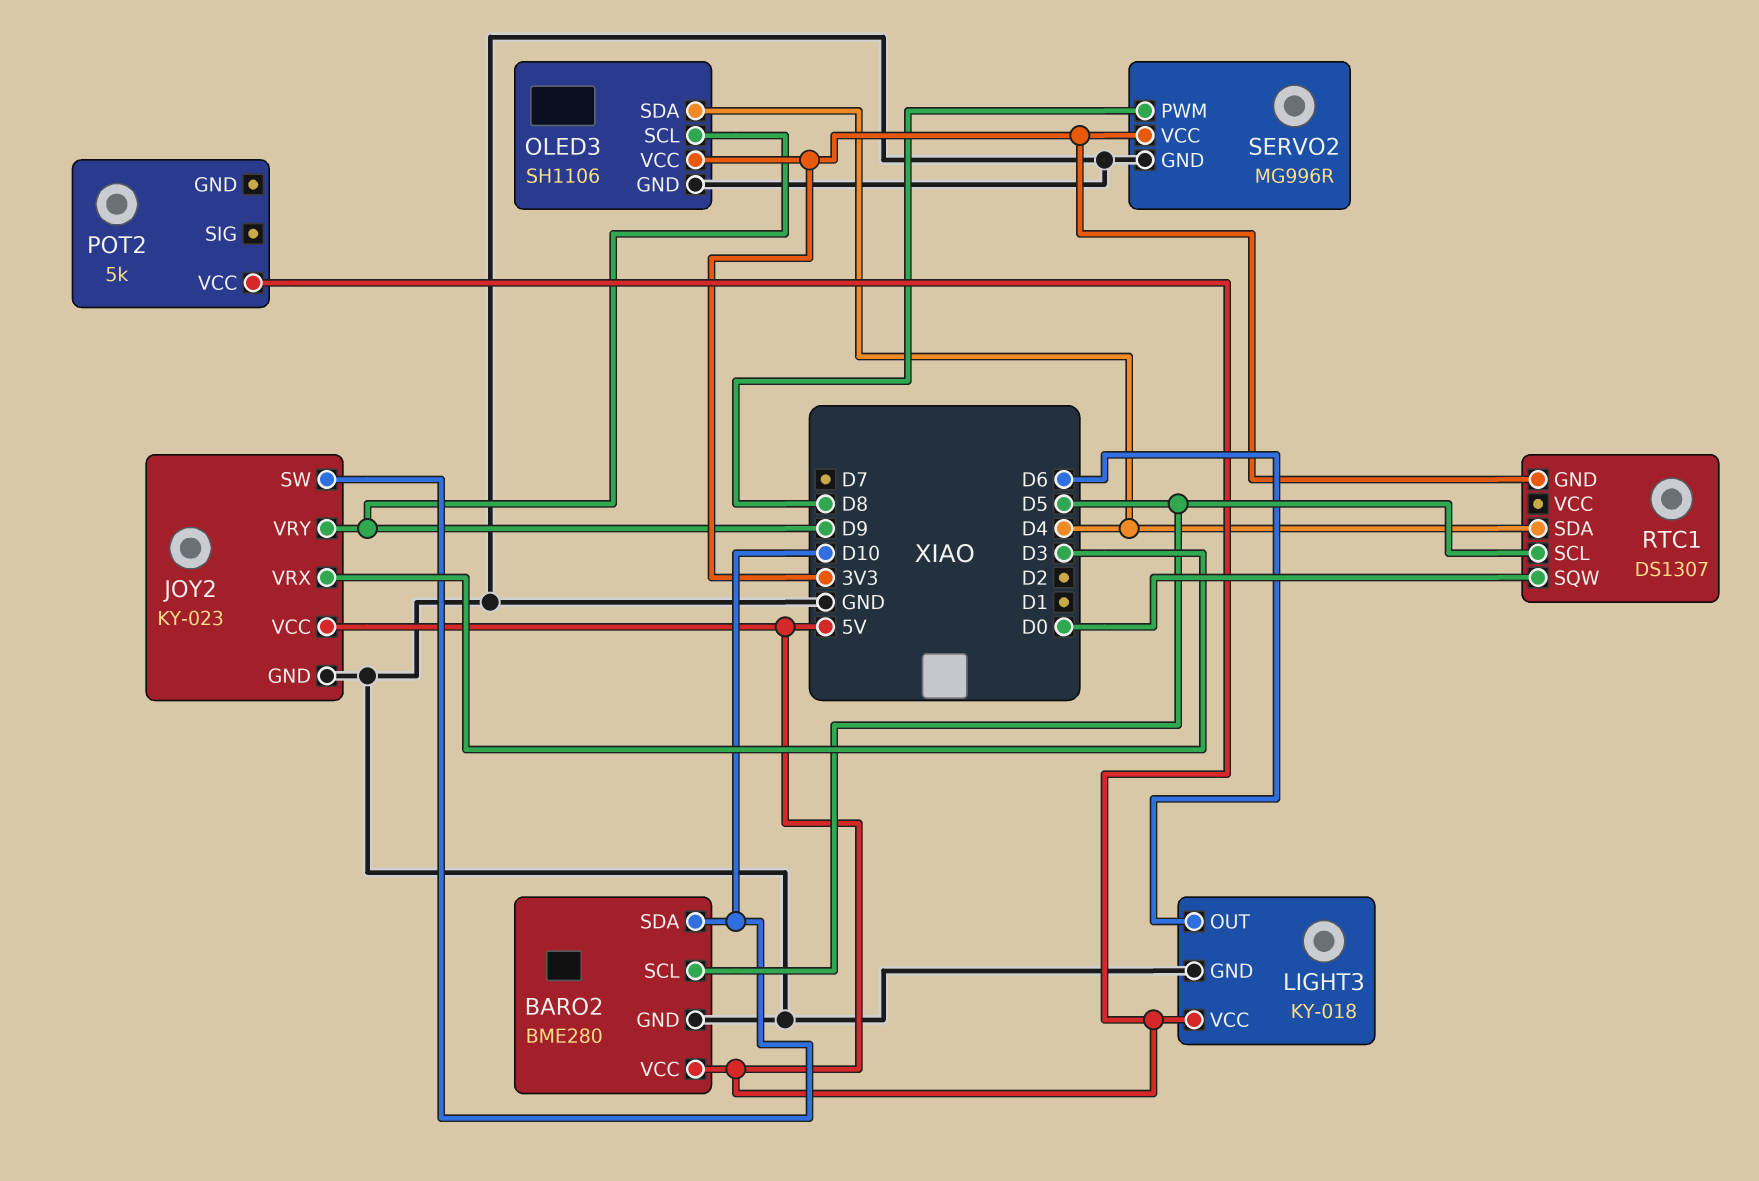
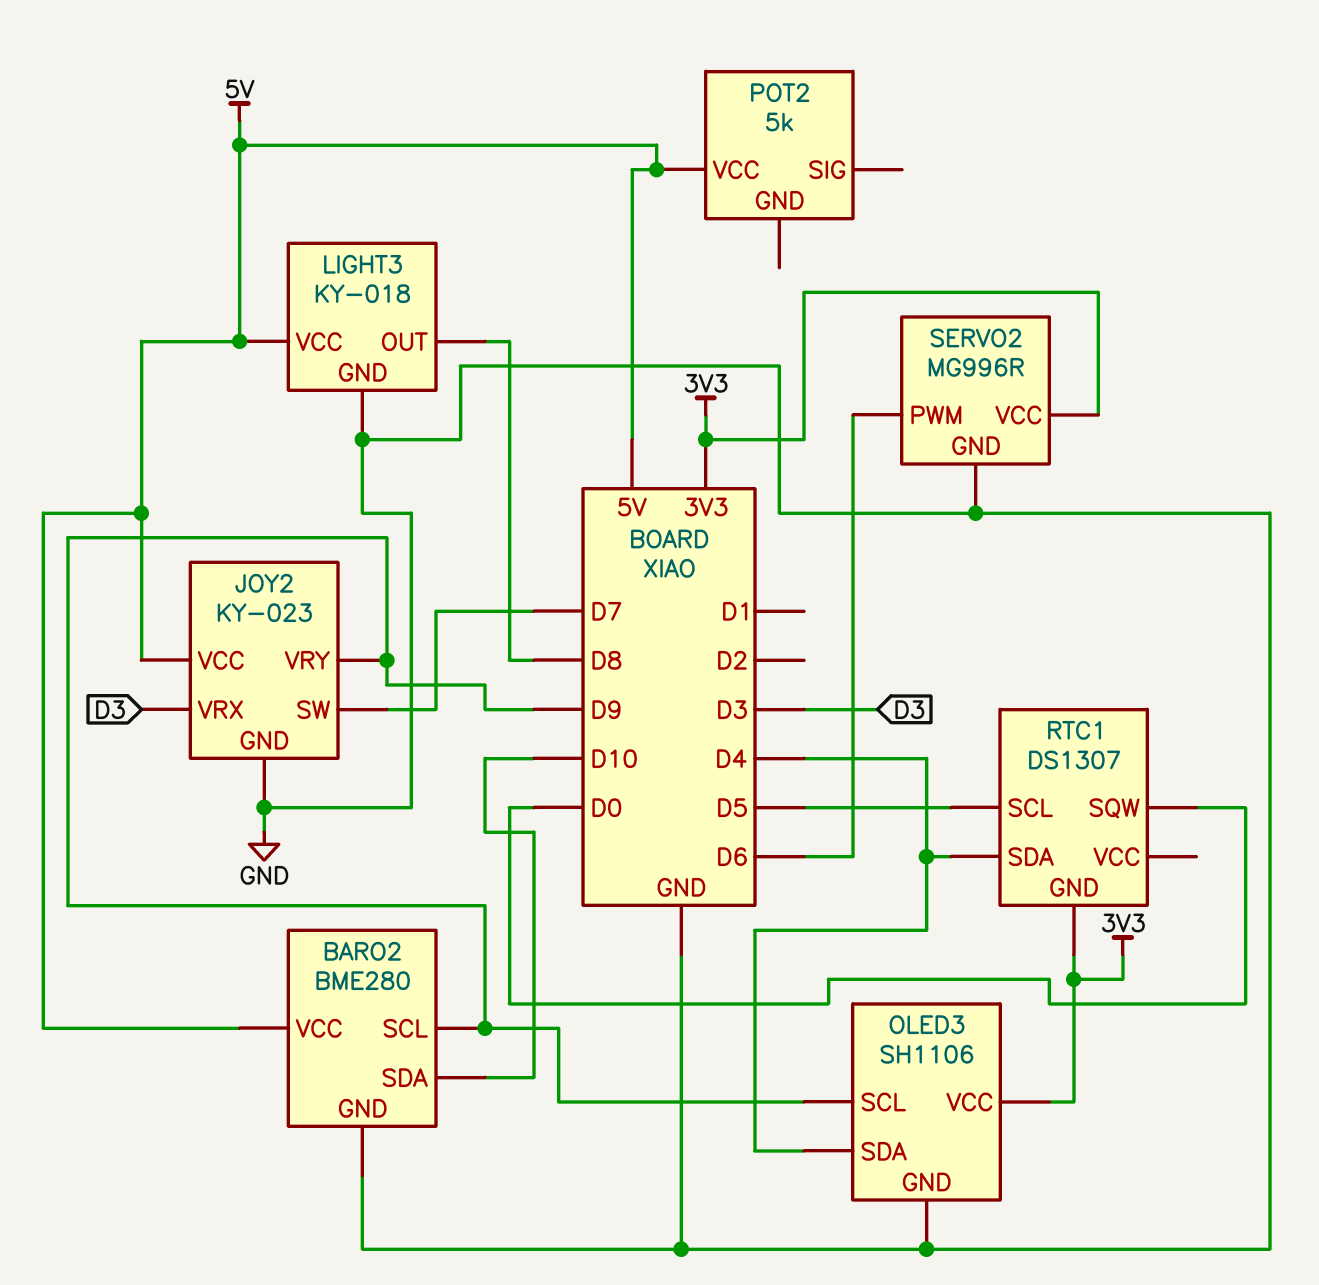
BARO2 pin SCL: D5 -> D9
JOY2 pin SW: D10 -> D7
LIGHT3 pin OUT: D6 -> D8
SERVO2 pin PWM: D8 -> D6

